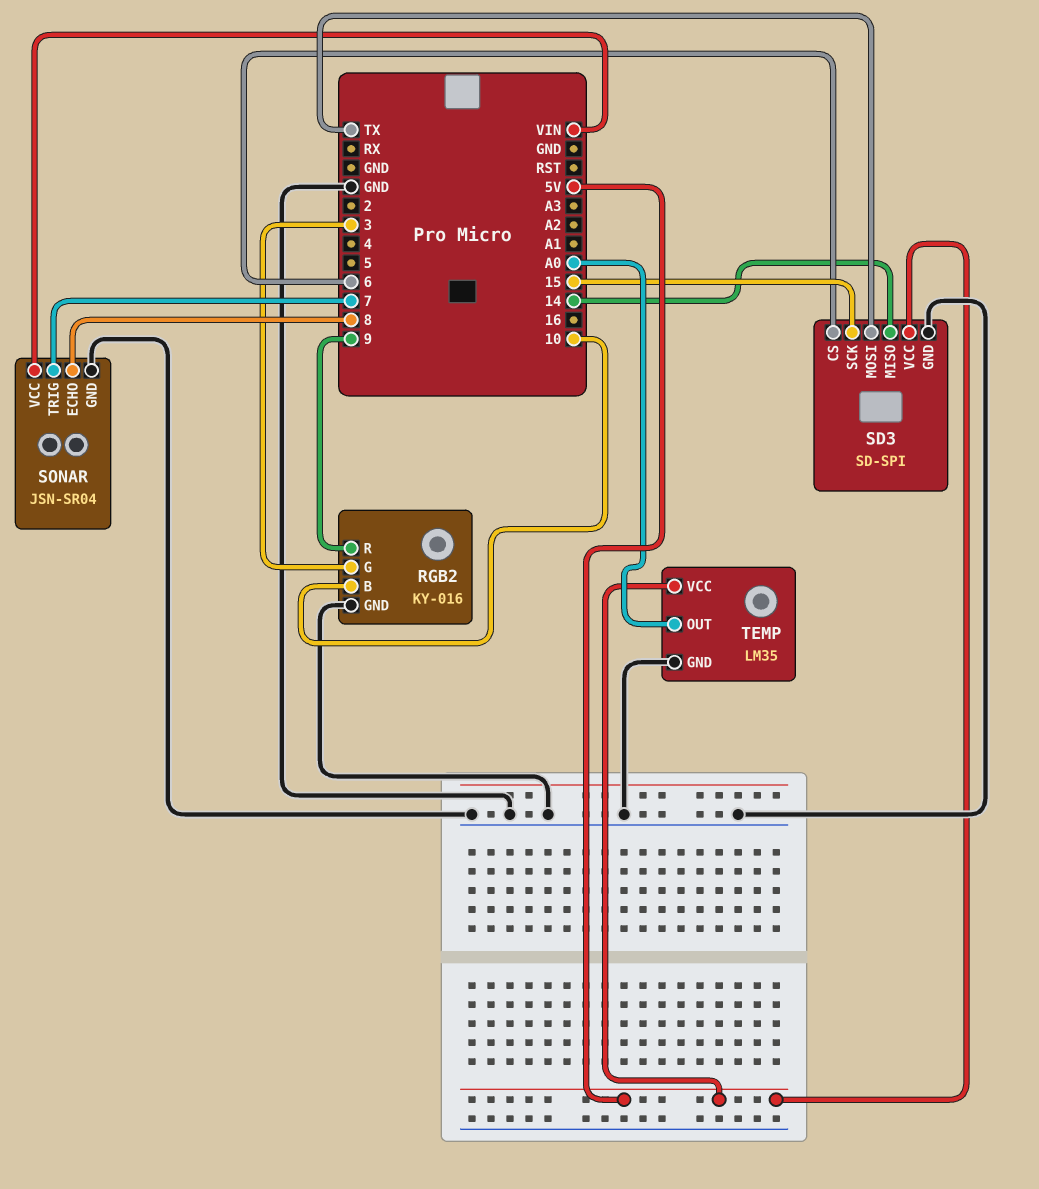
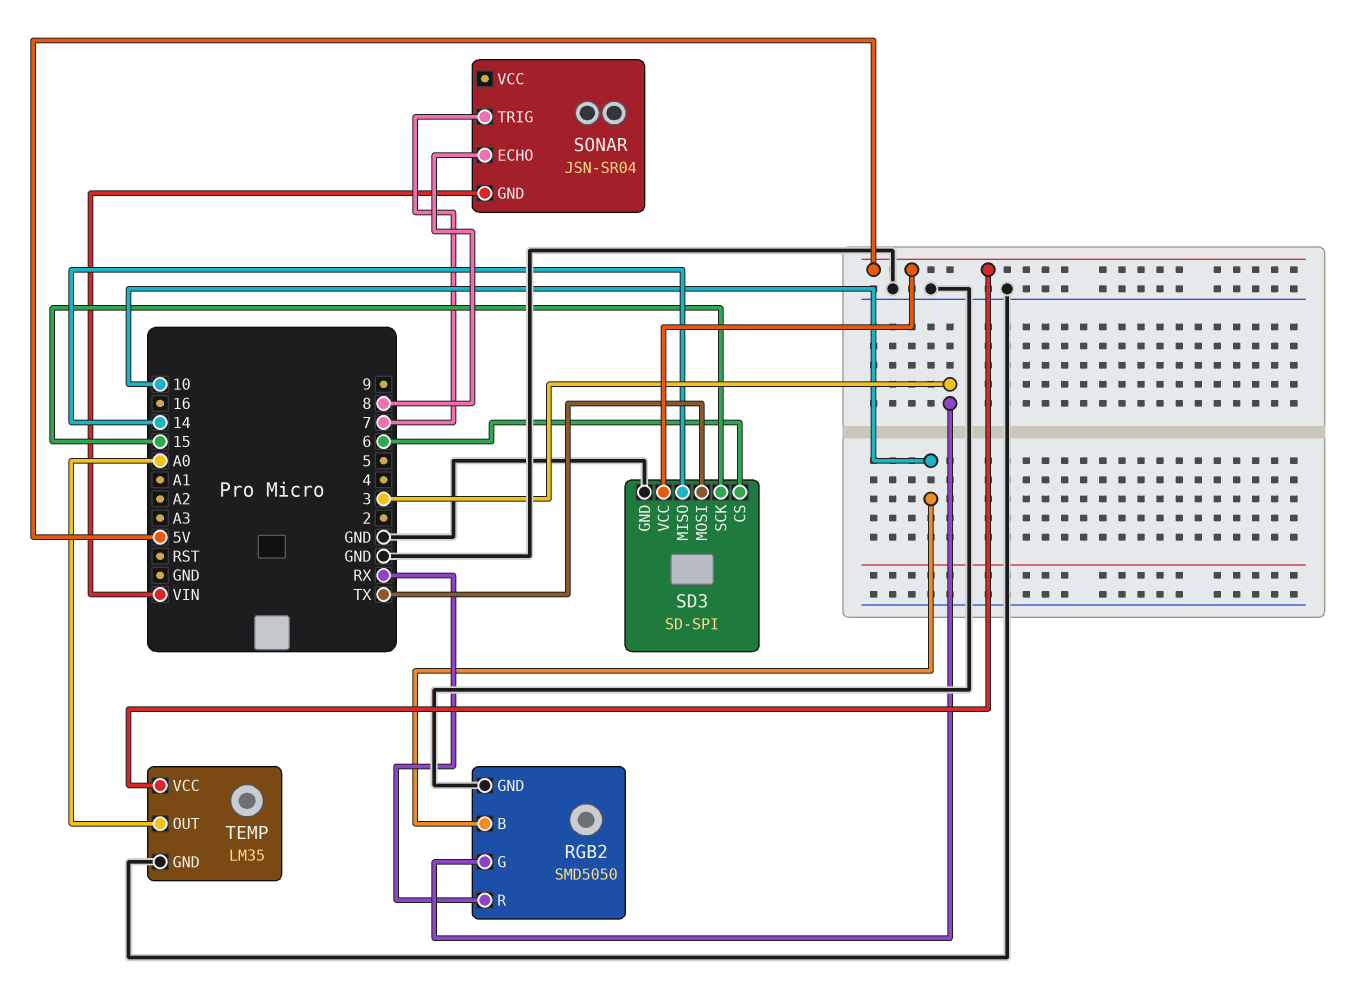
RGB2: KY-016 -> SMD5050
RGB2 pin R: 9 -> RX
SONAR pin GND: GND -> VIN
SONAR pin VCC: VIN -> none

